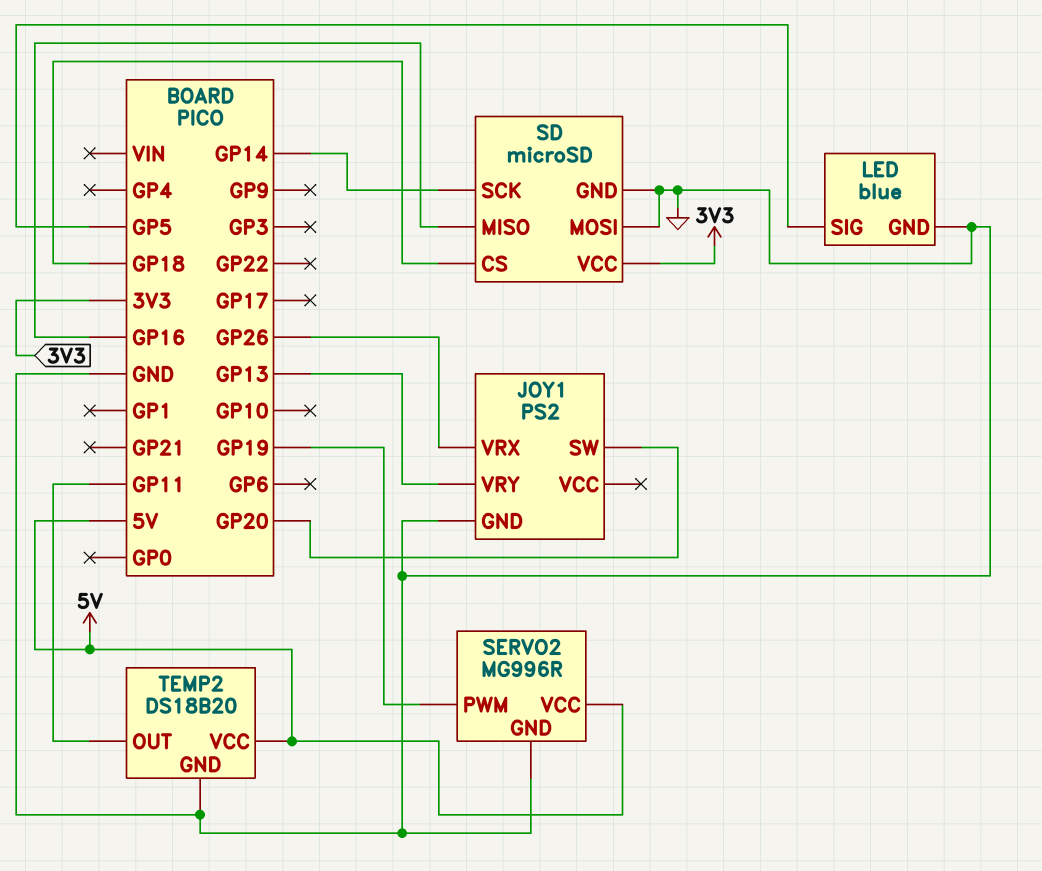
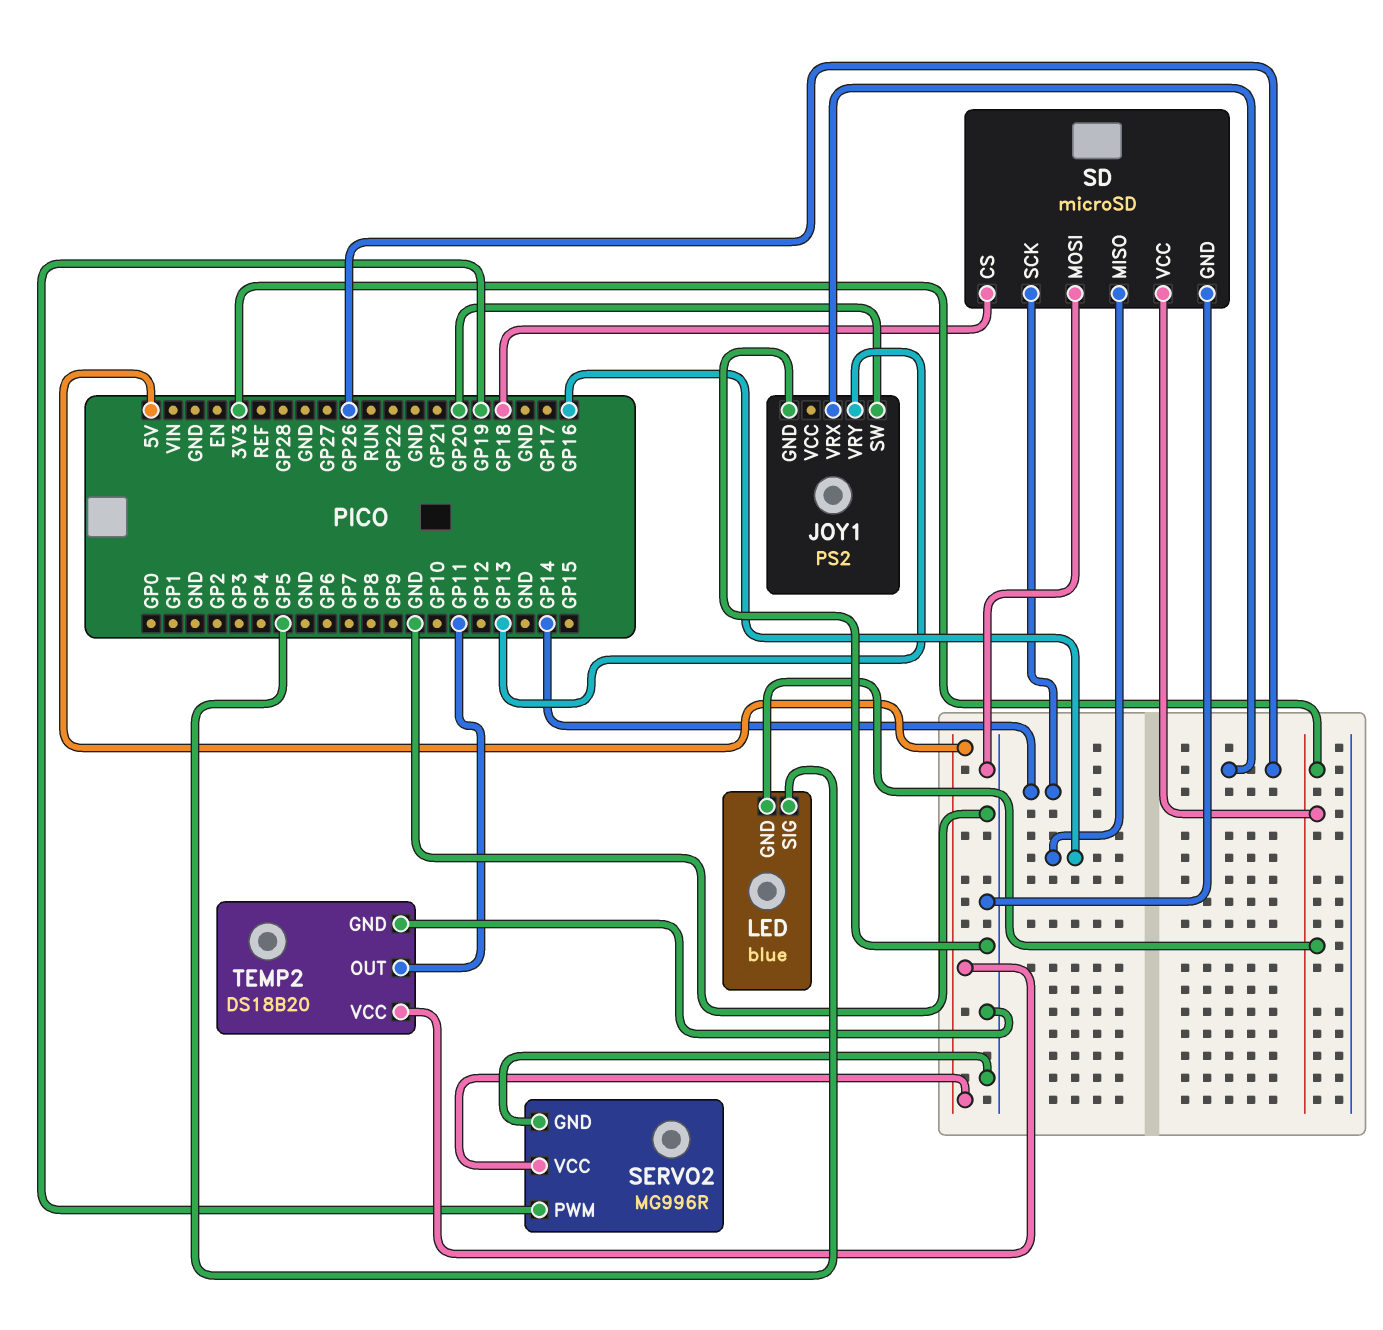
LED pin GND: GND -> 3V3

